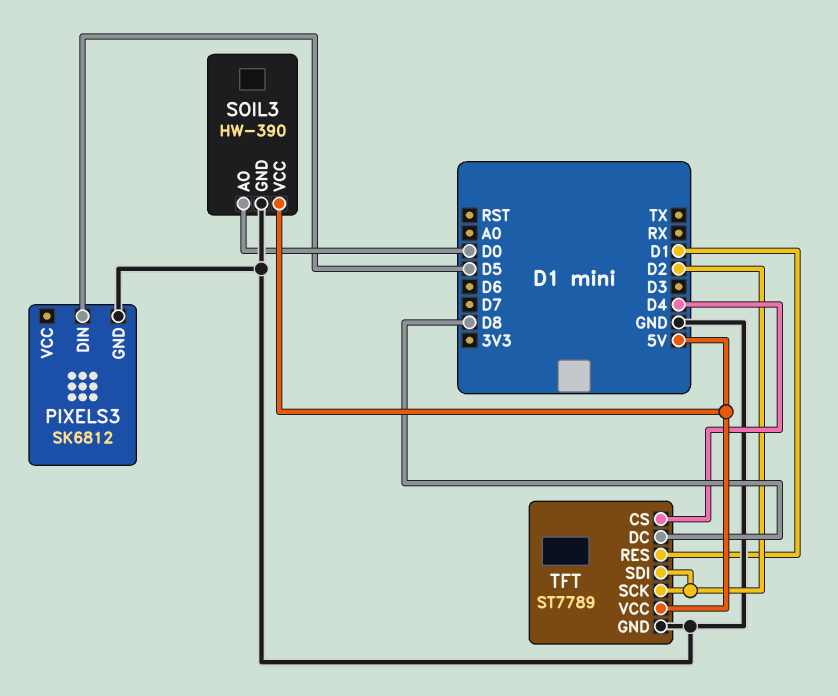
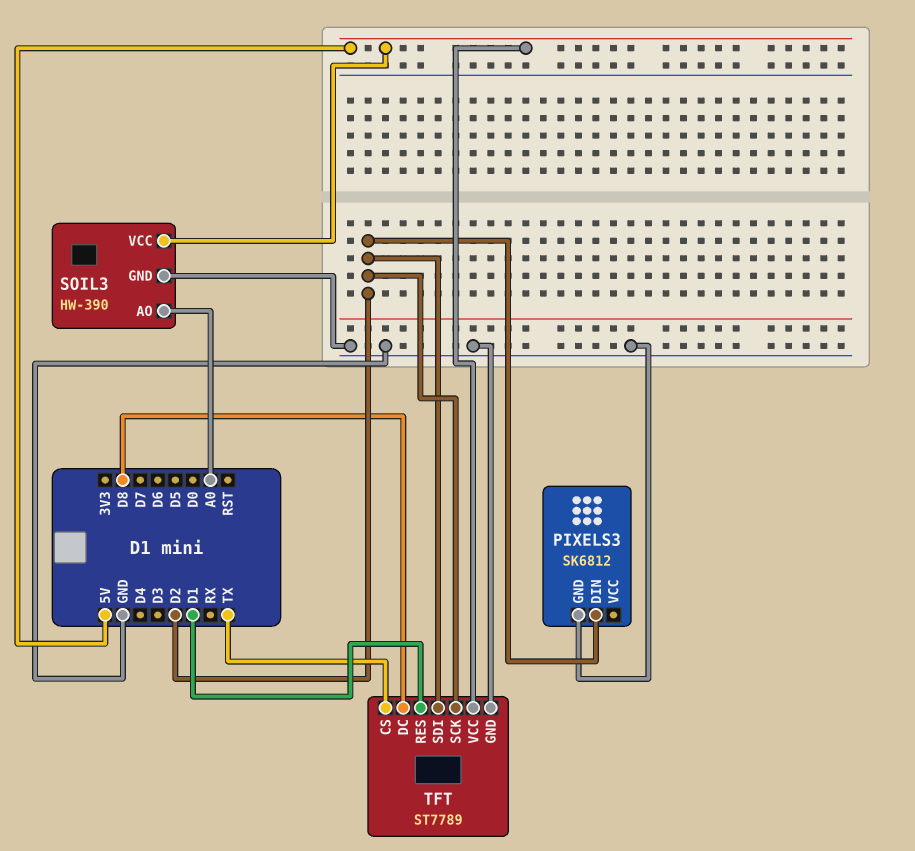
PIXELS3 pin DIN: D5 -> D2
SOIL3 pin AO: D0 -> A0
TFT pin CS: D4 -> TX

